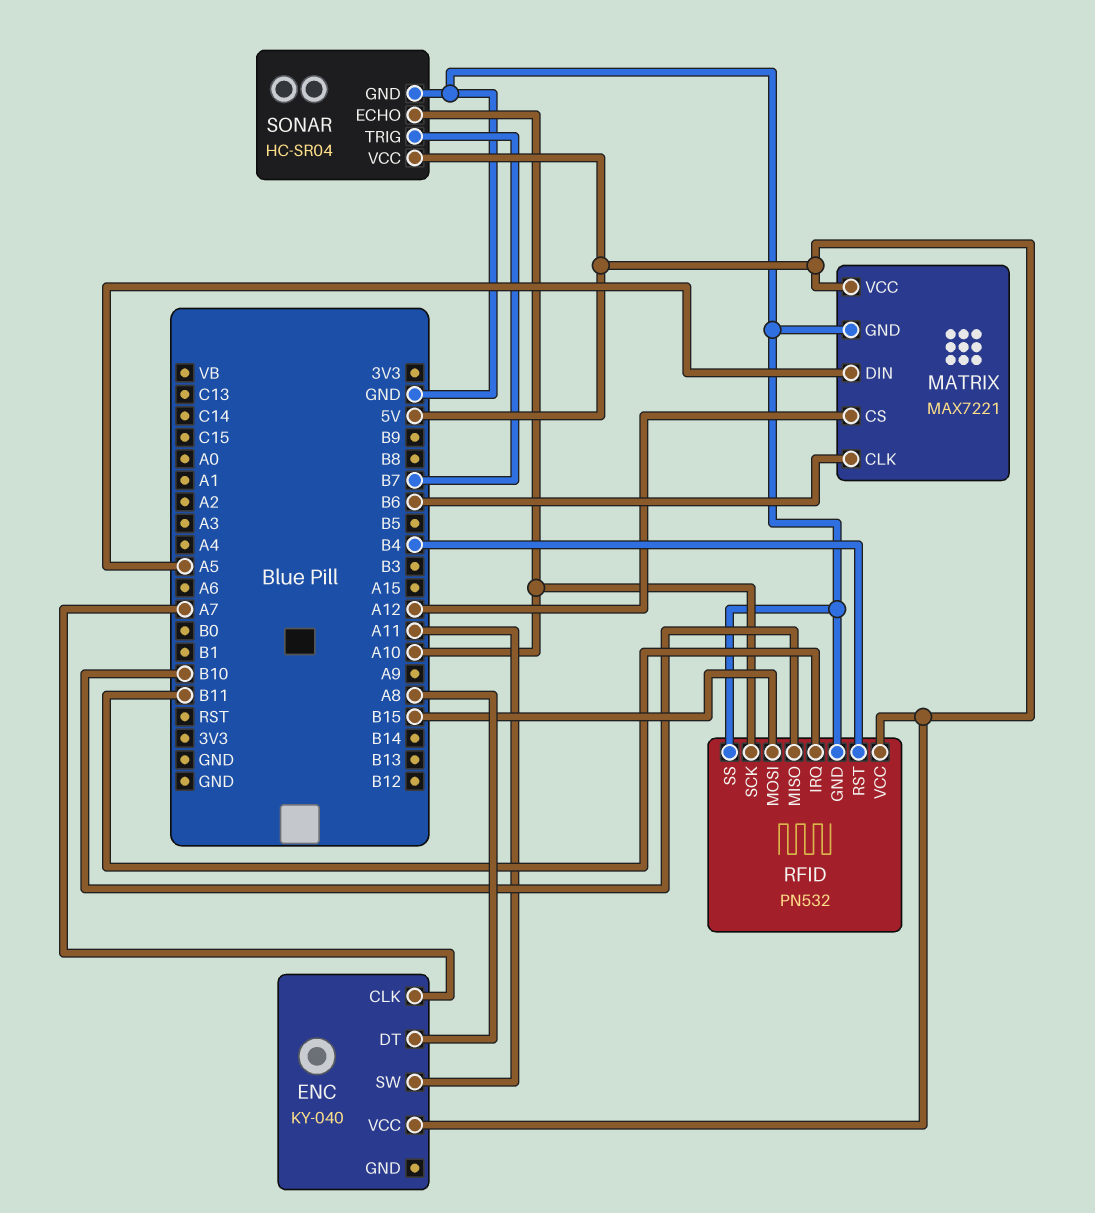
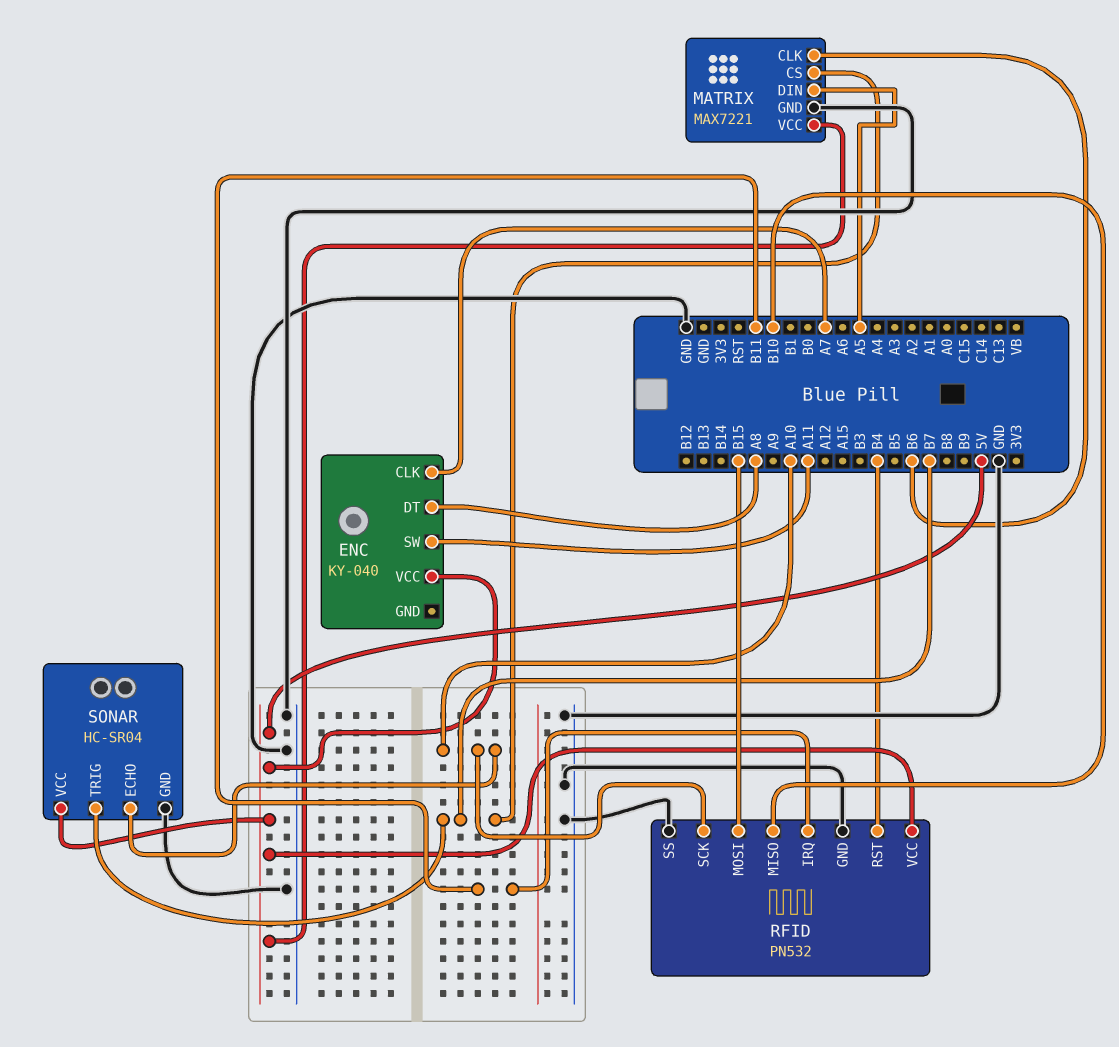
MATRIX pin CS: A12 -> B7

